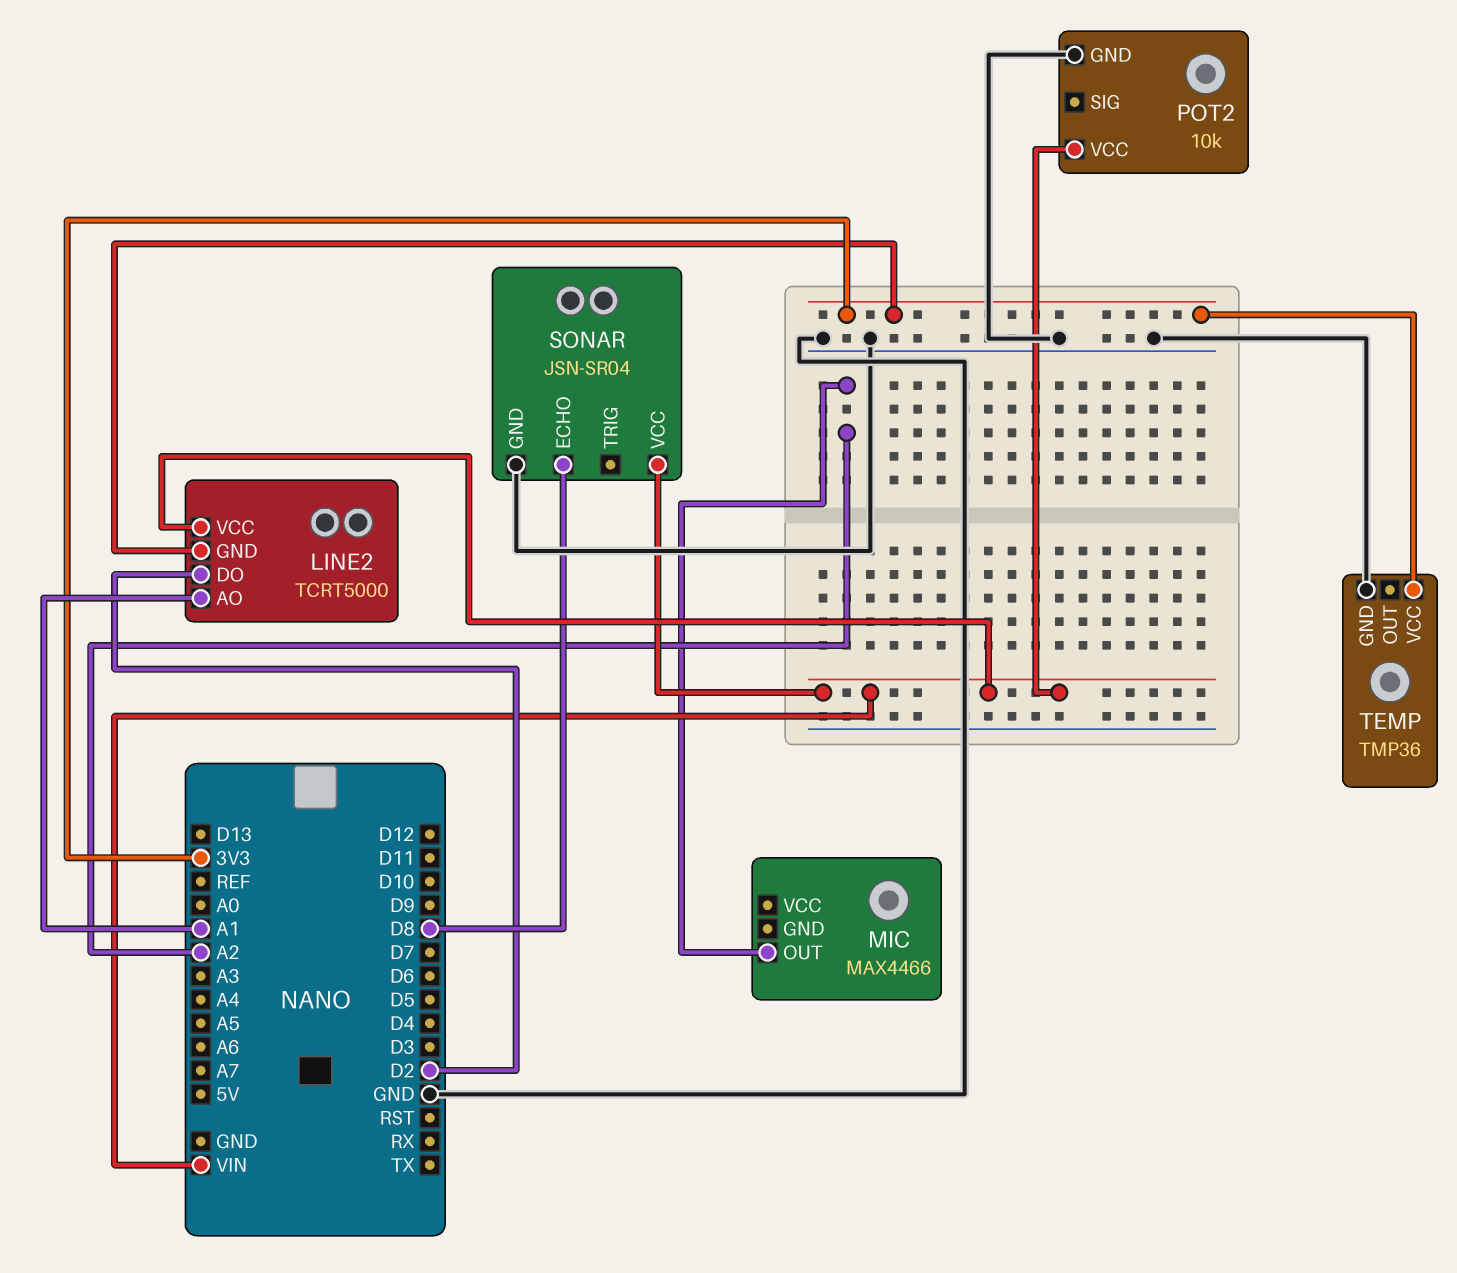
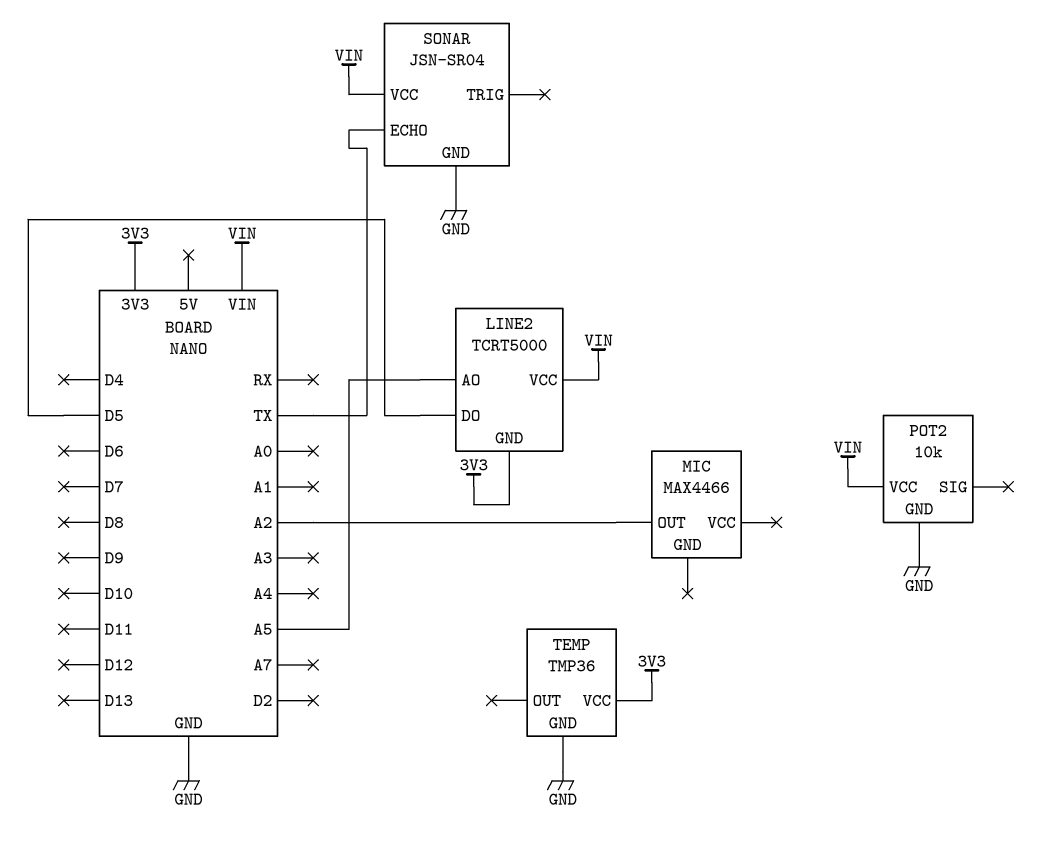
LINE2 pin AO: A1 -> A5
LINE2 pin DO: D2 -> D5
SONAR pin ECHO: D8 -> TX

